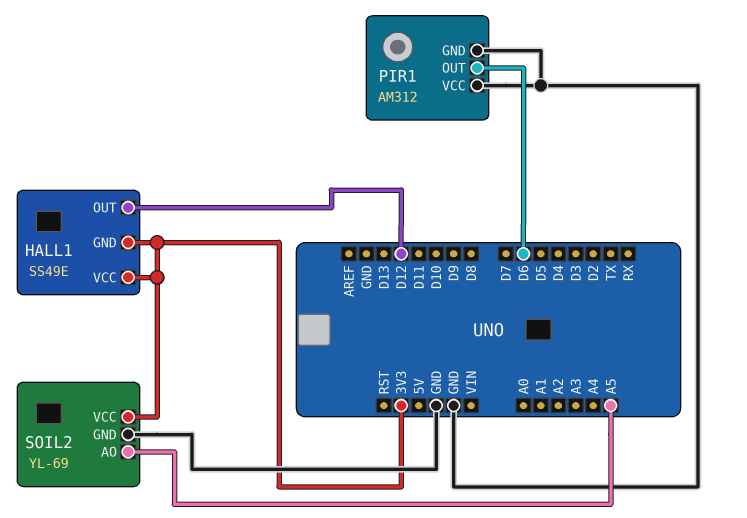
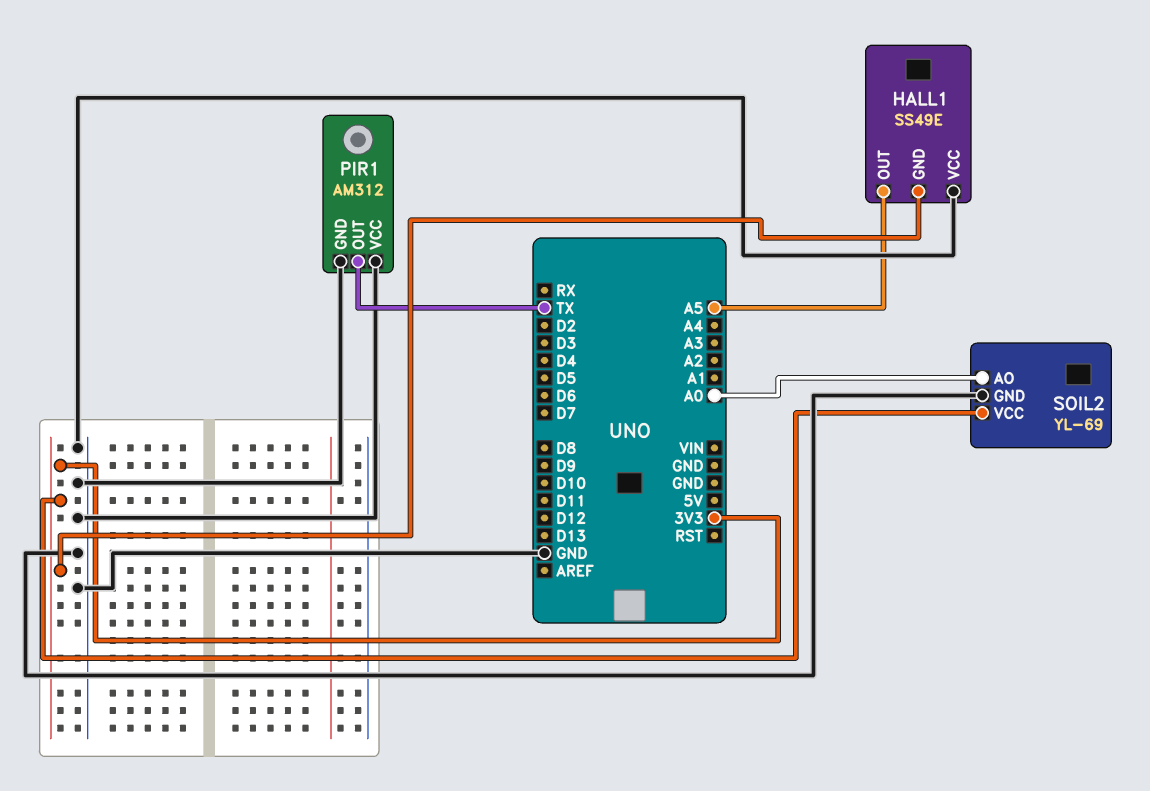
HALL1 pin OUT: D12 -> A5
HALL1 pin VCC: 3V3 -> GND
PIR1 pin OUT: D6 -> TX
SOIL2 pin AO: A5 -> A0

